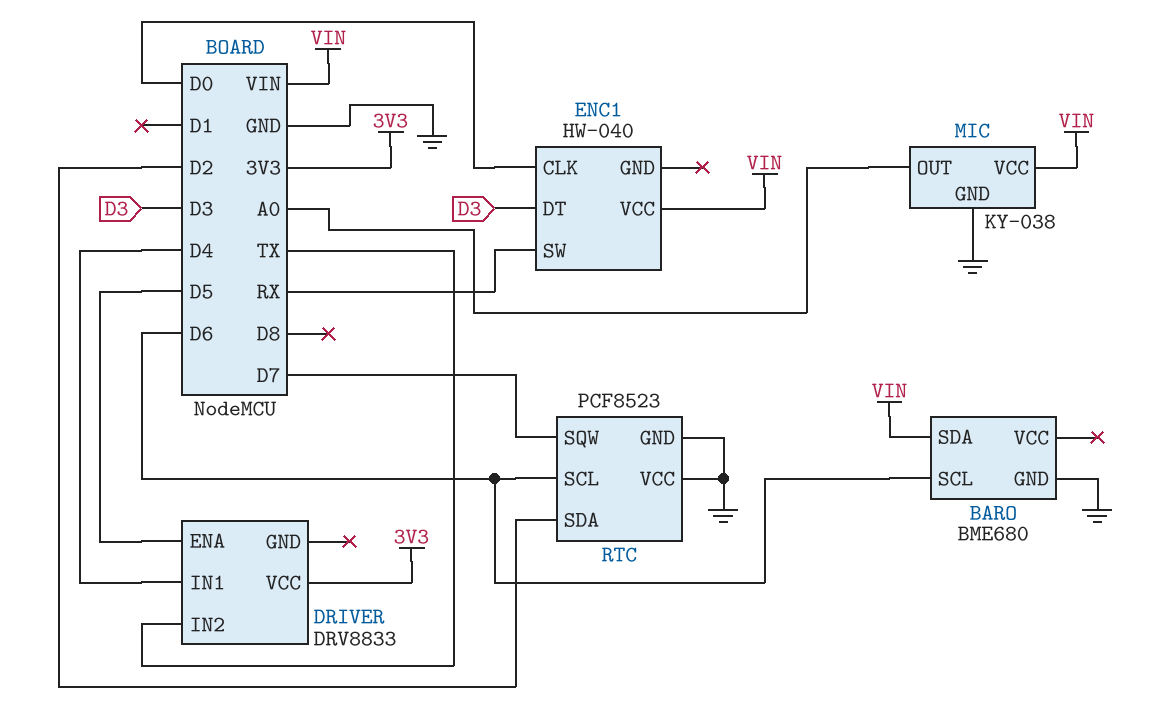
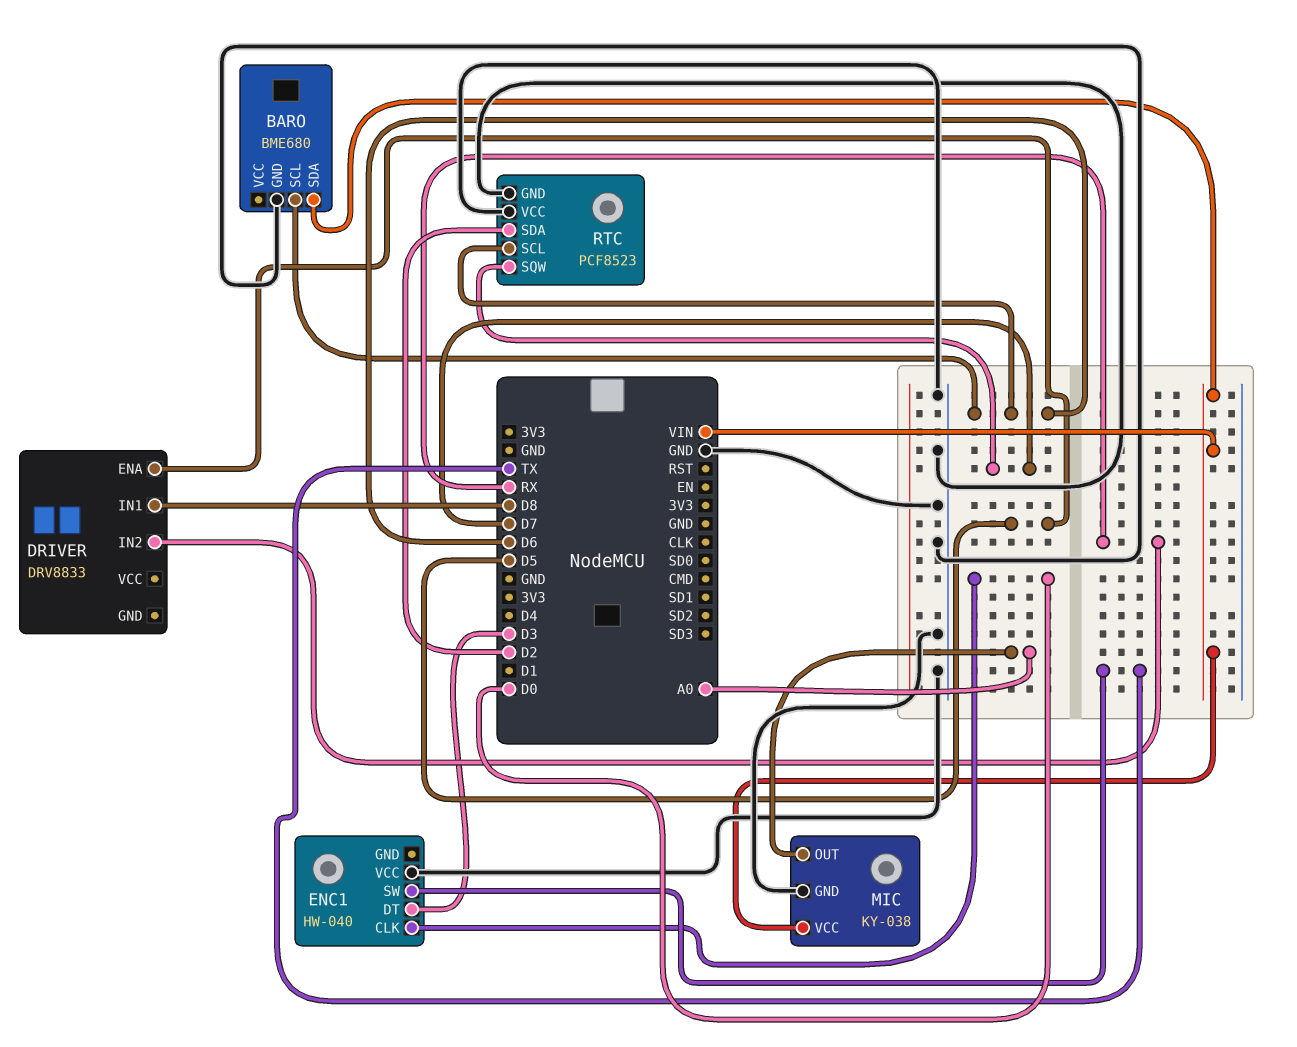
DRIVER pin IN1: D4 -> D8
DRIVER pin IN2: TX -> RX
DRIVER pin VCC: 3V3 -> none
ENC1 pin SW: RX -> TX
ENC1 pin VCC: VIN -> GND

